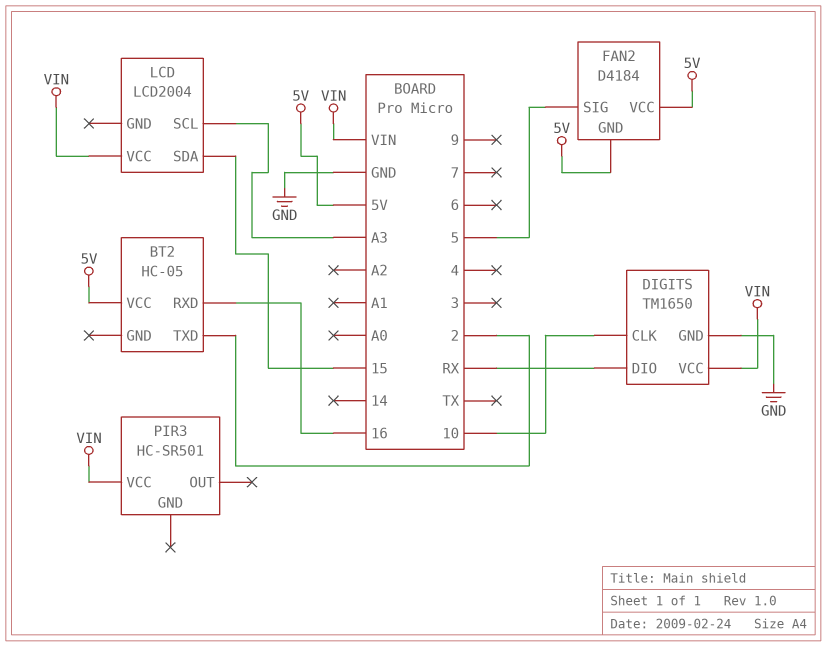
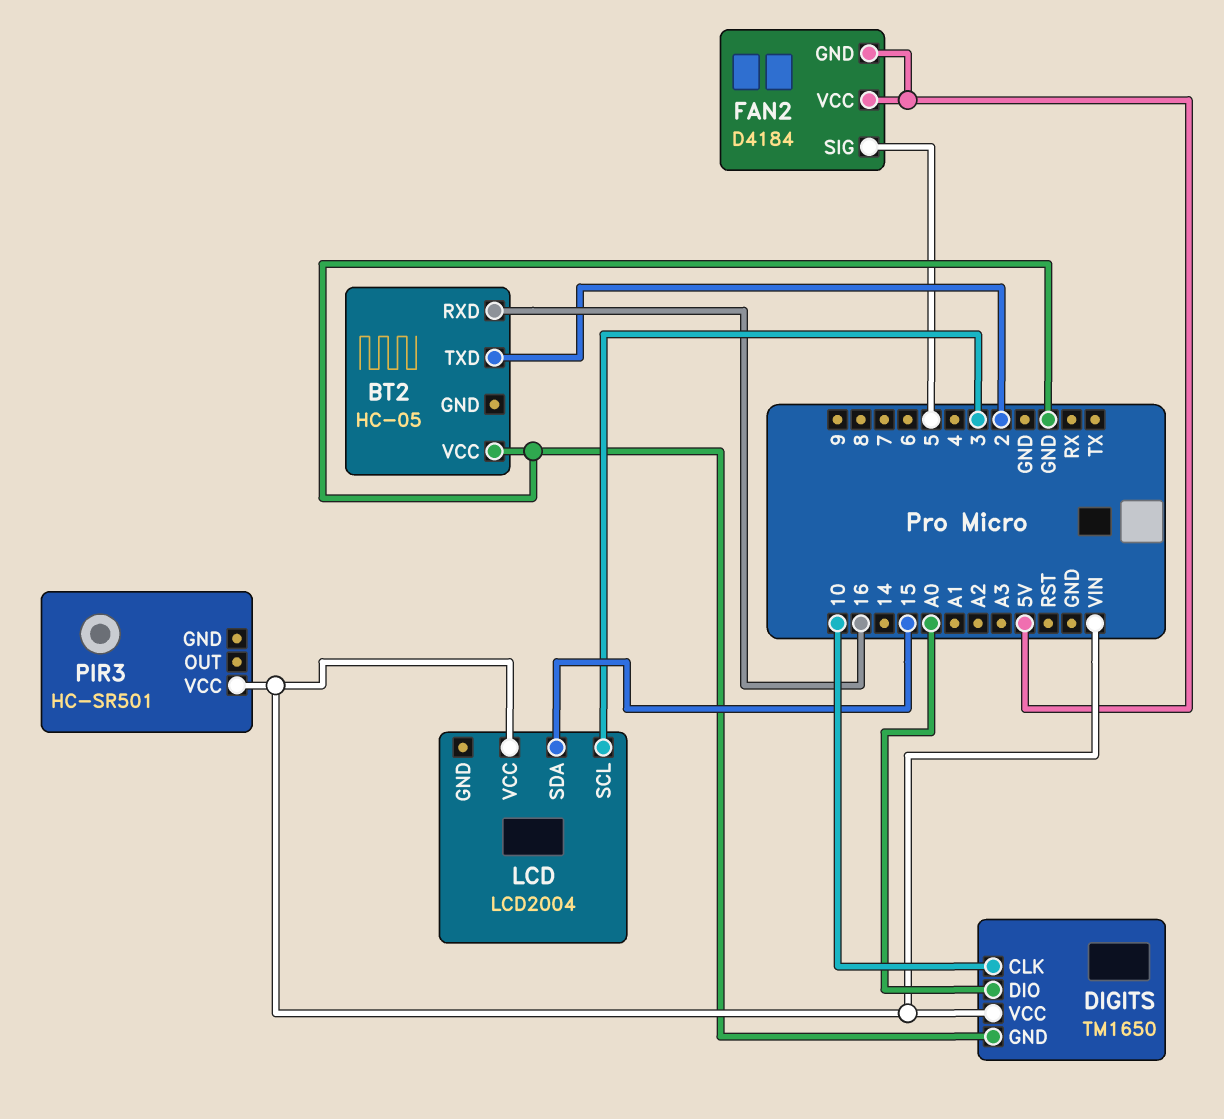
BT2 pin VCC: 5V -> GND
DIGITS pin DIO: RX -> A0
LCD pin SCL: A3 -> 3

